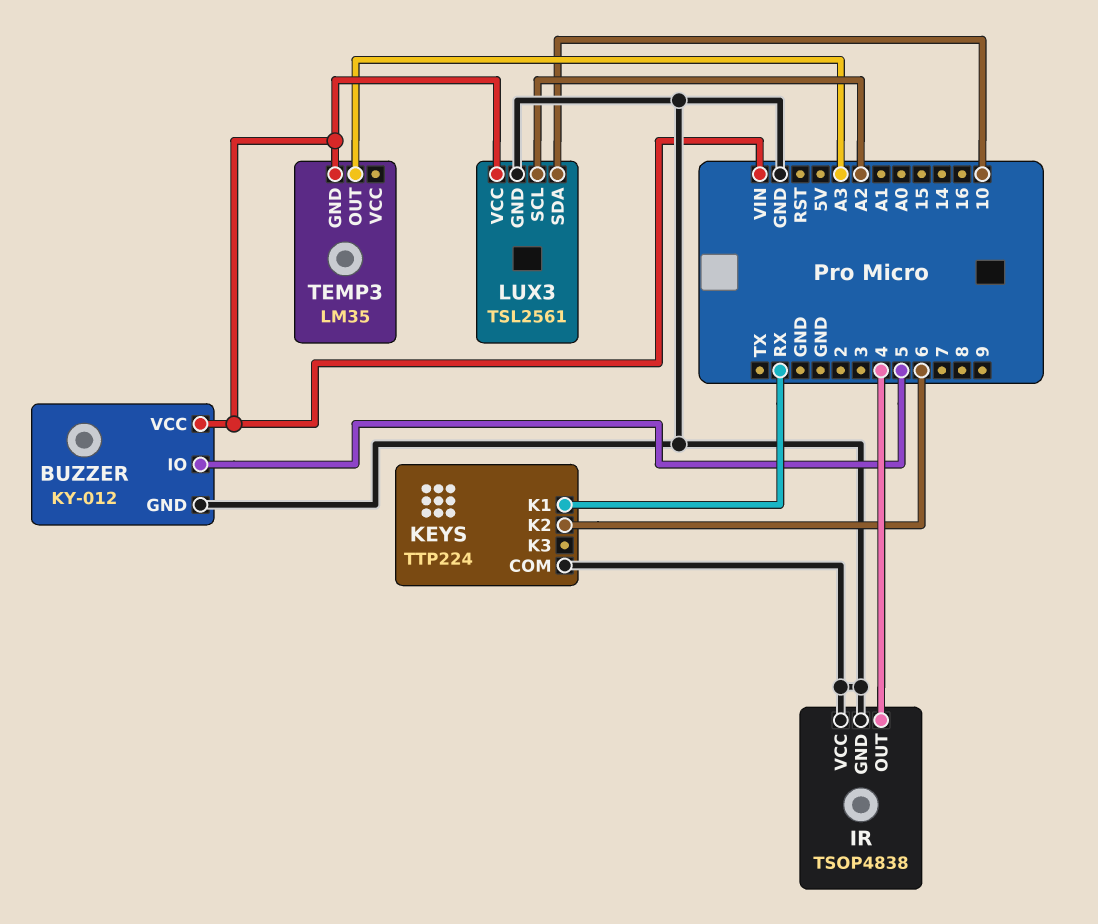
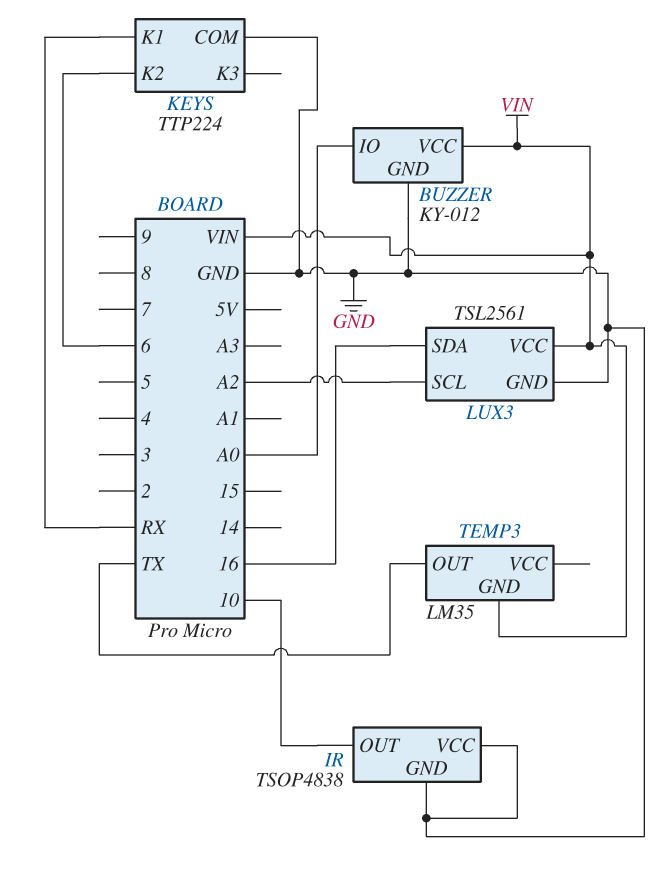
BUZZER pin IO: 5 -> A0
IR pin OUT: 4 -> 10
LUX3 pin SDA: 10 -> 16
TEMP3 pin OUT: A3 -> TX

